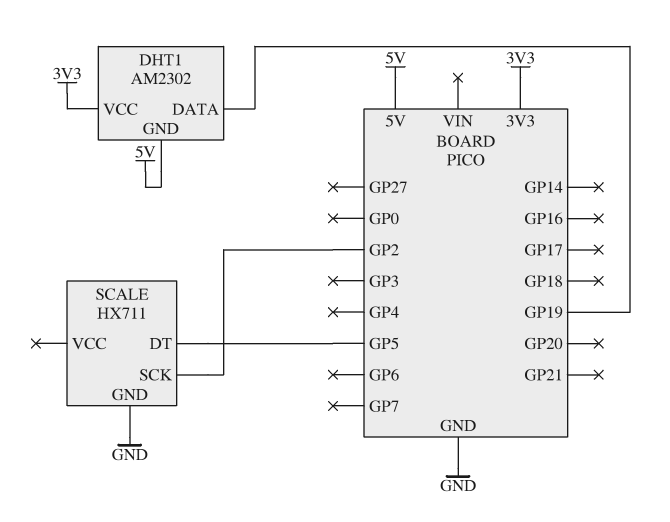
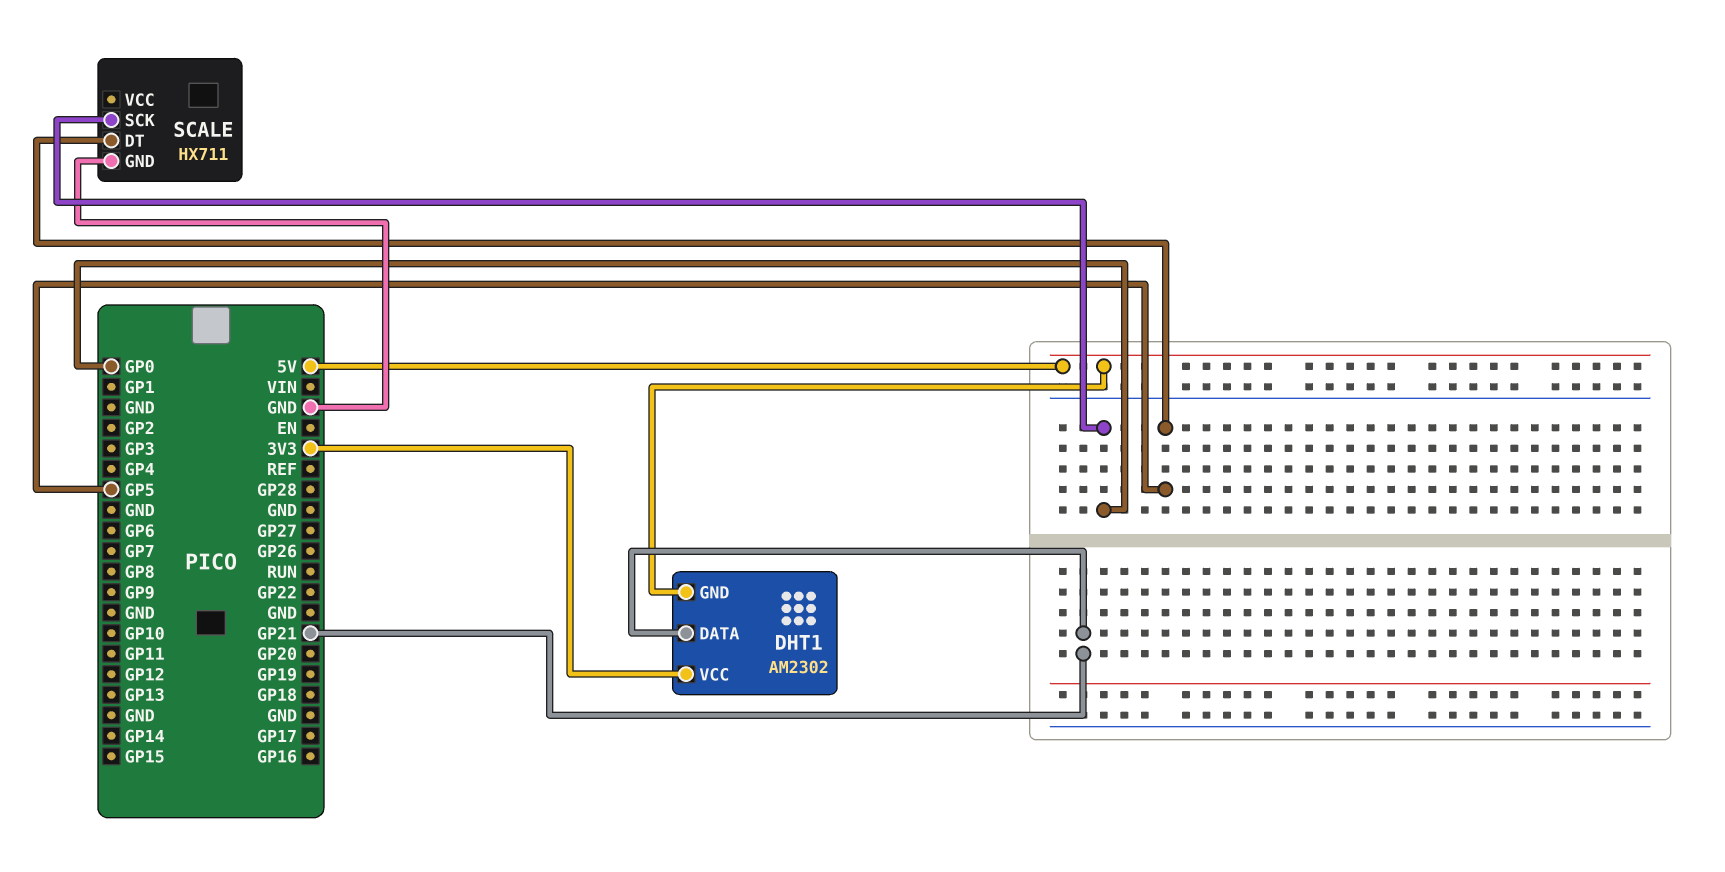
DHT1 pin DATA: GP19 -> GP21
SCALE pin SCK: GP2 -> GP0

